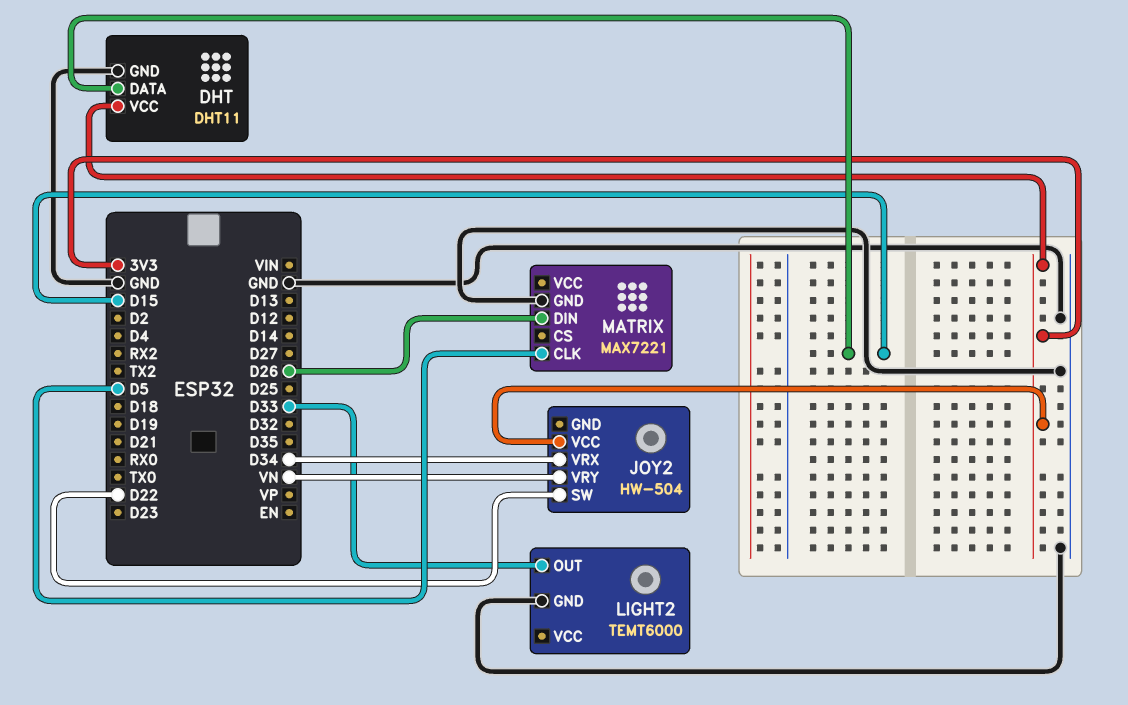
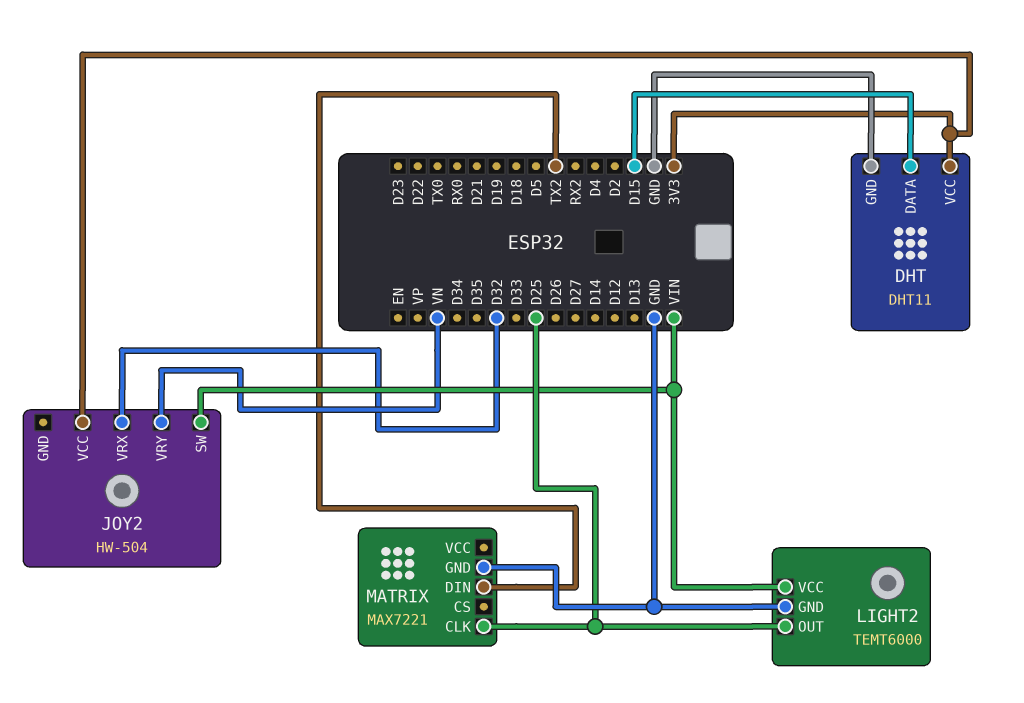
JOY2 pin SW: D22 -> VIN
JOY2 pin VRX: D34 -> D32
LIGHT2 pin OUT: D33 -> D25
LIGHT2 pin VCC: none -> VIN
MATRIX pin CLK: D5 -> D25
MATRIX pin DIN: D26 -> TX2

